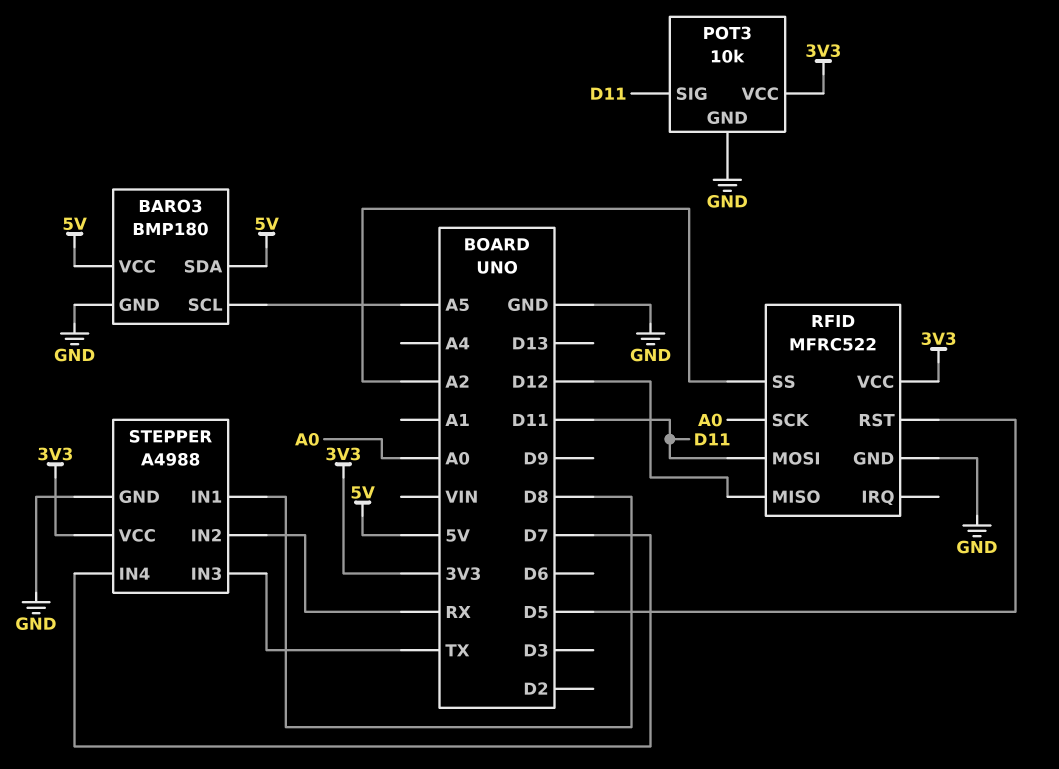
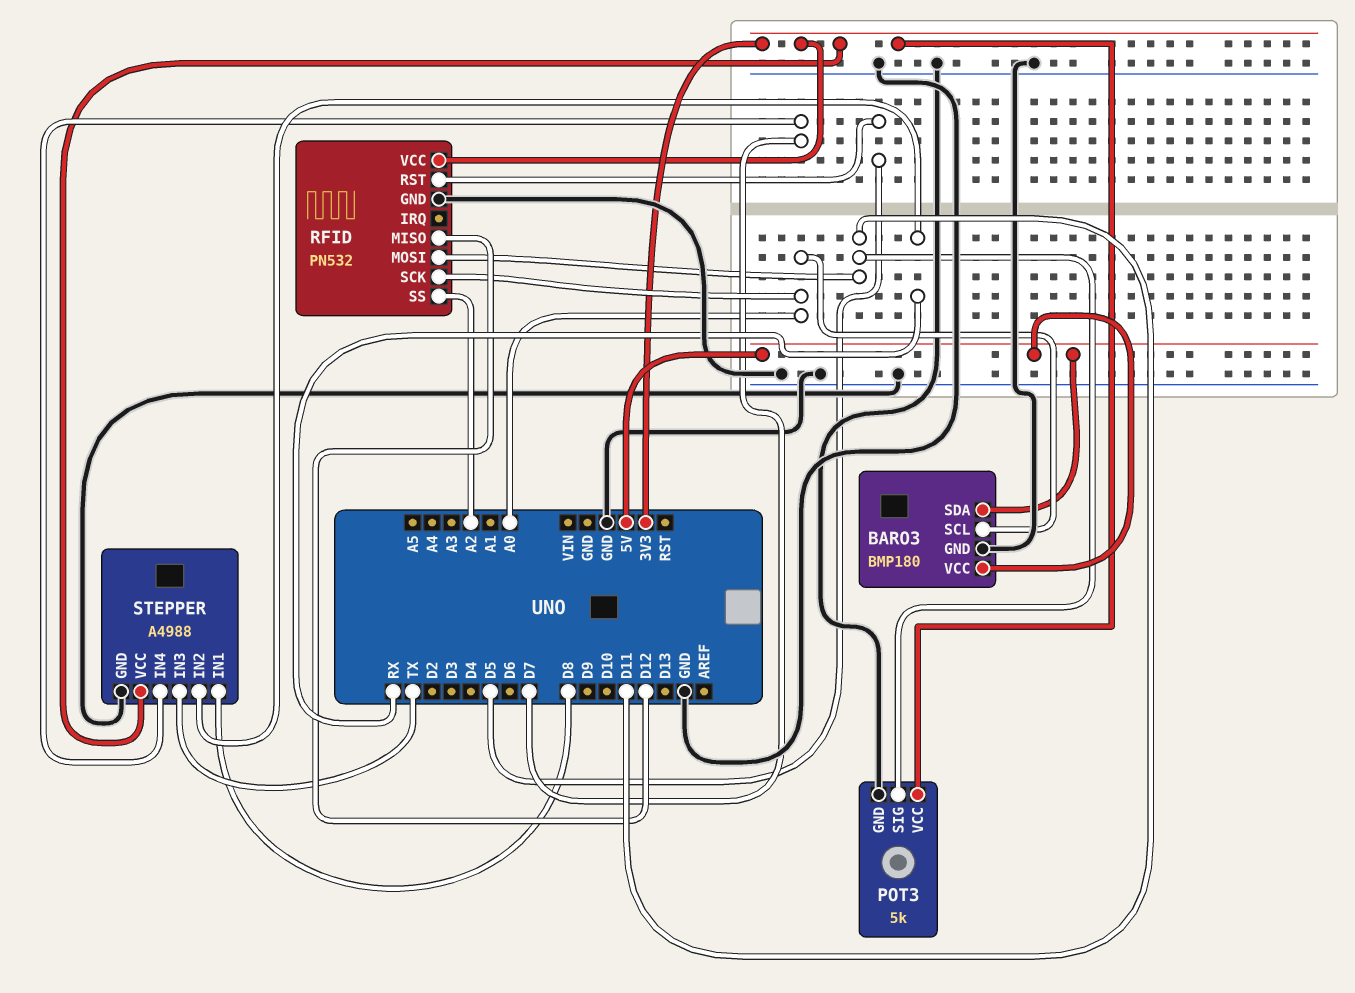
BARO3 pin SCL: A5 -> A0
POT3: 10k -> 5k
RFID: MFRC522 -> PN532

